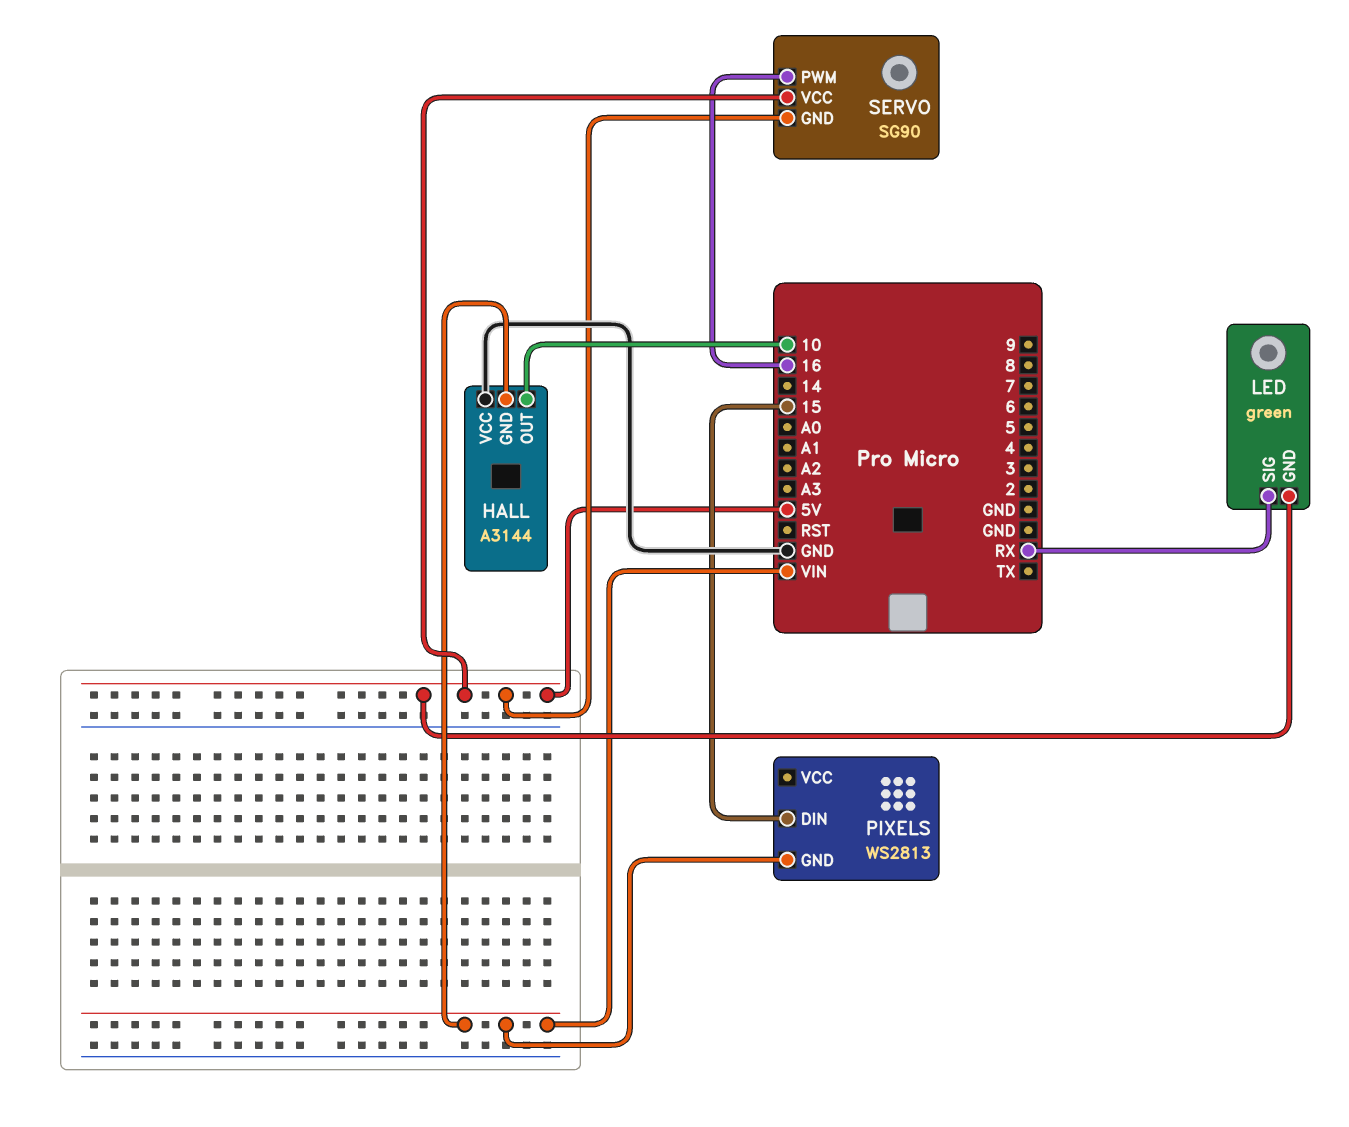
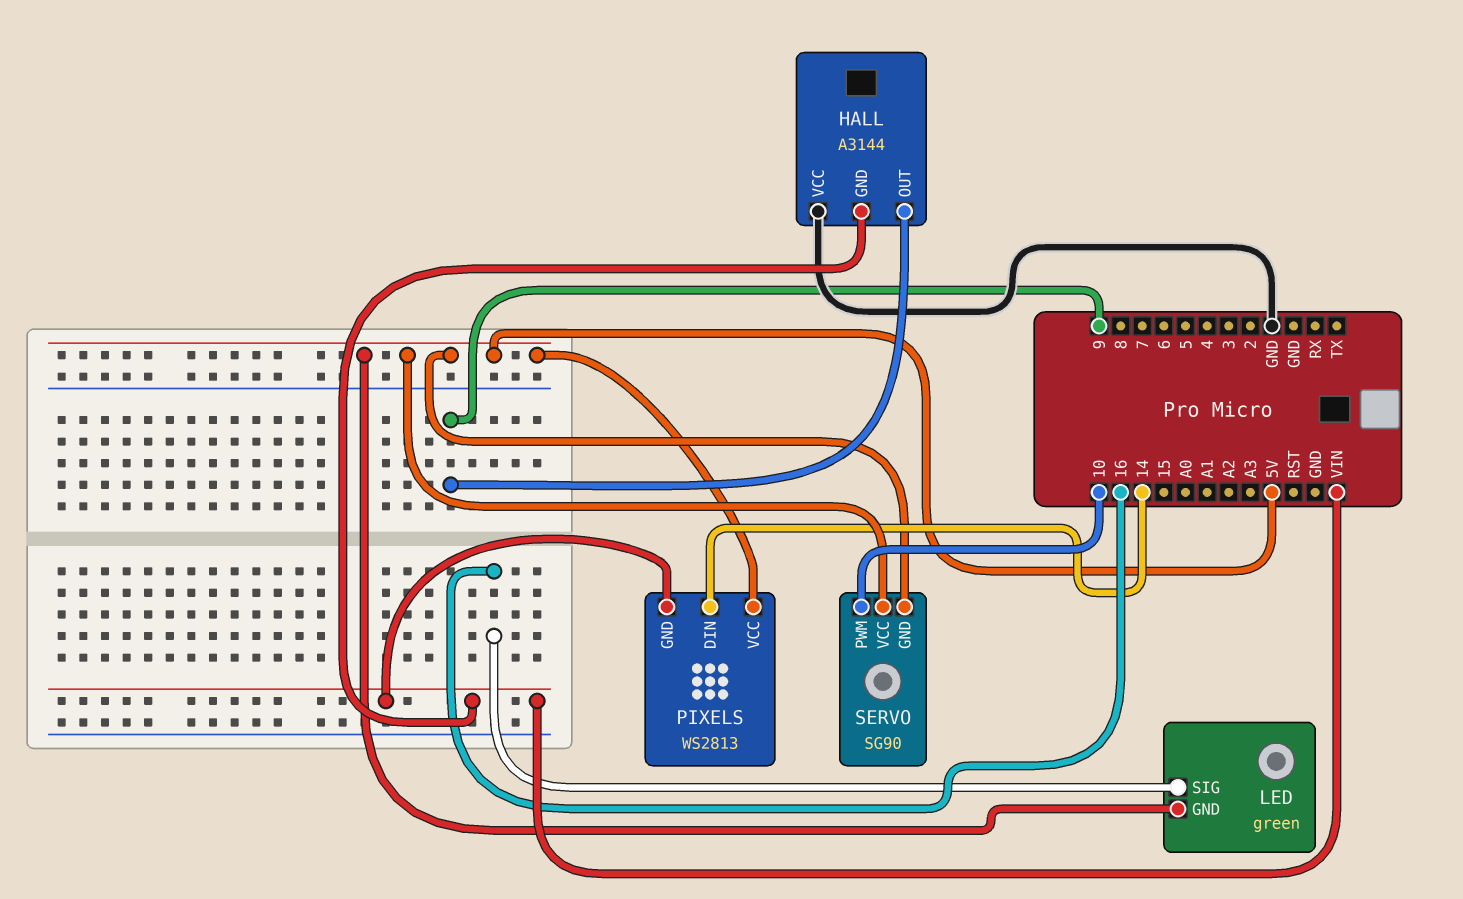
HALL pin OUT: 10 -> 9
LED pin SIG: RX -> 16
PIXELS pin DIN: 15 -> 14
PIXELS pin VCC: none -> 5V
SERVO pin PWM: 16 -> 10

